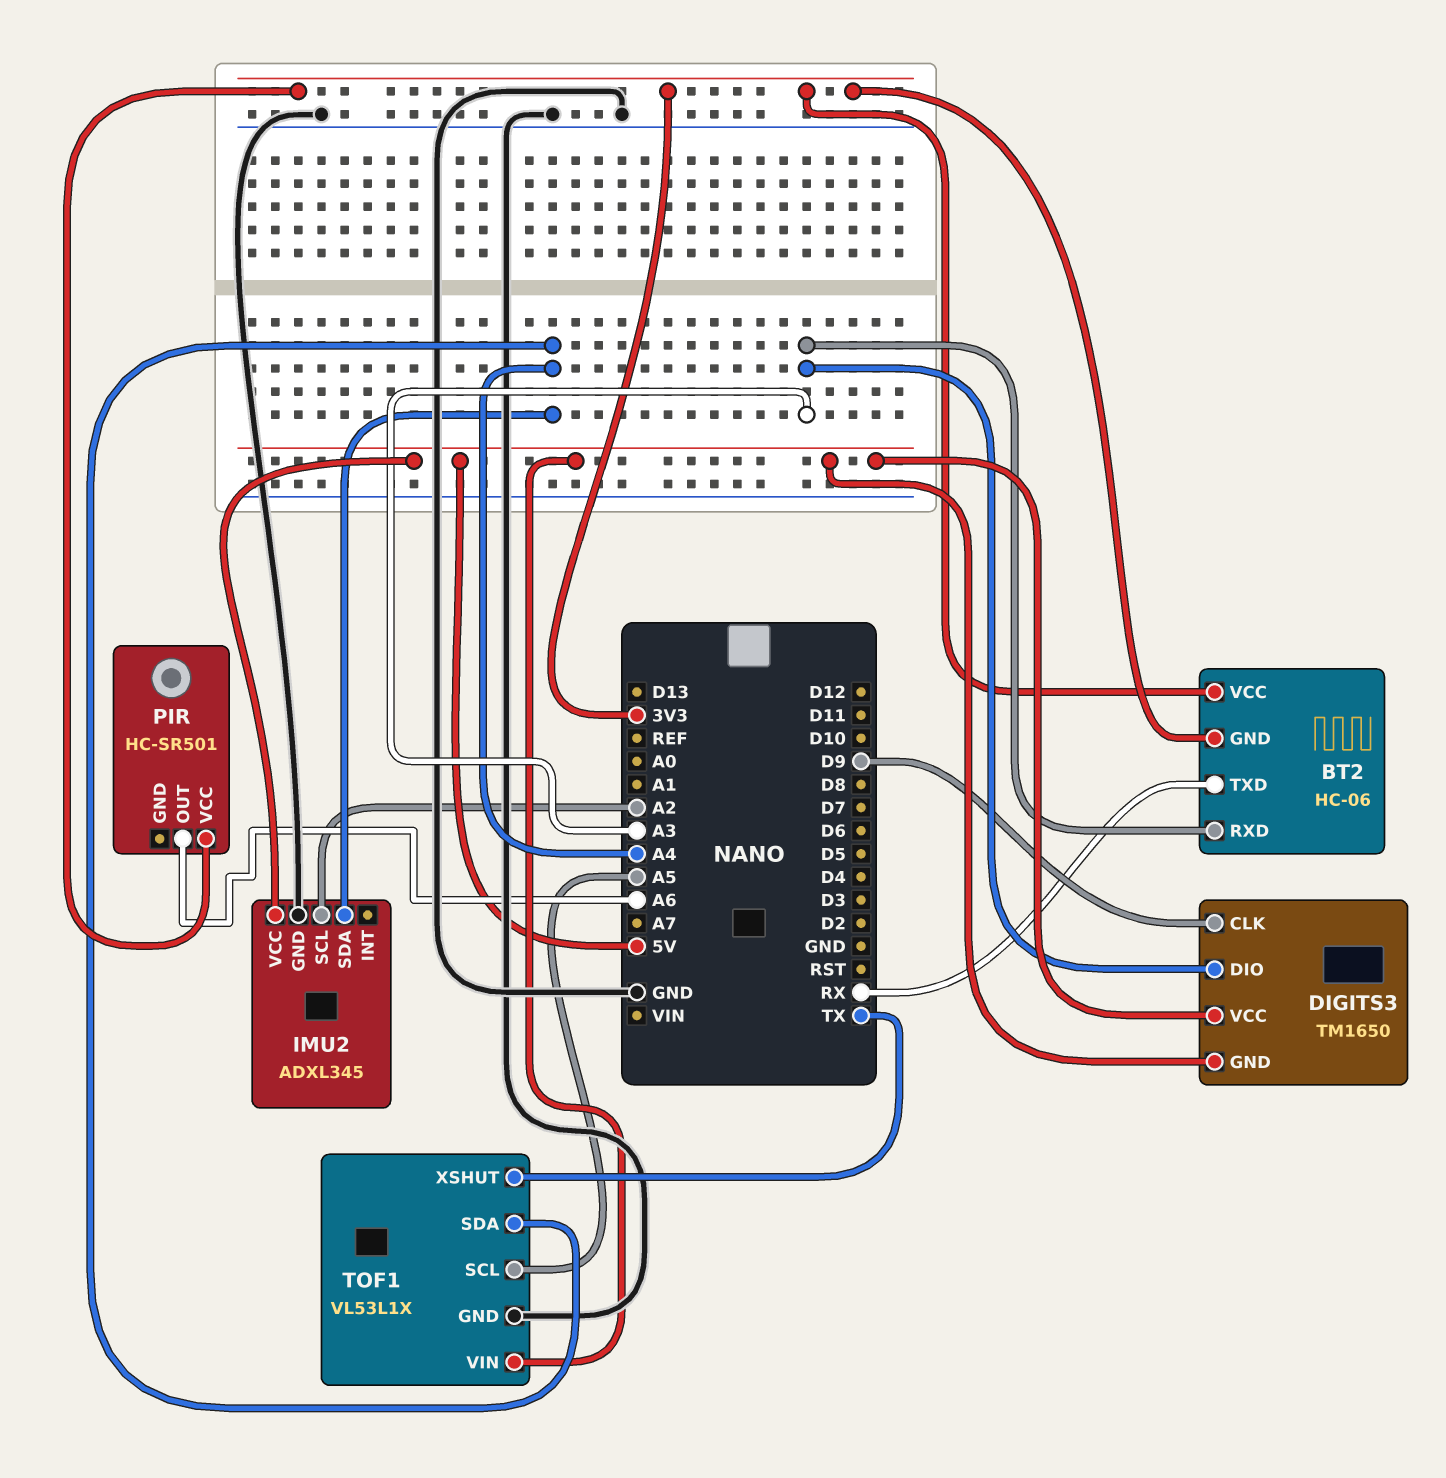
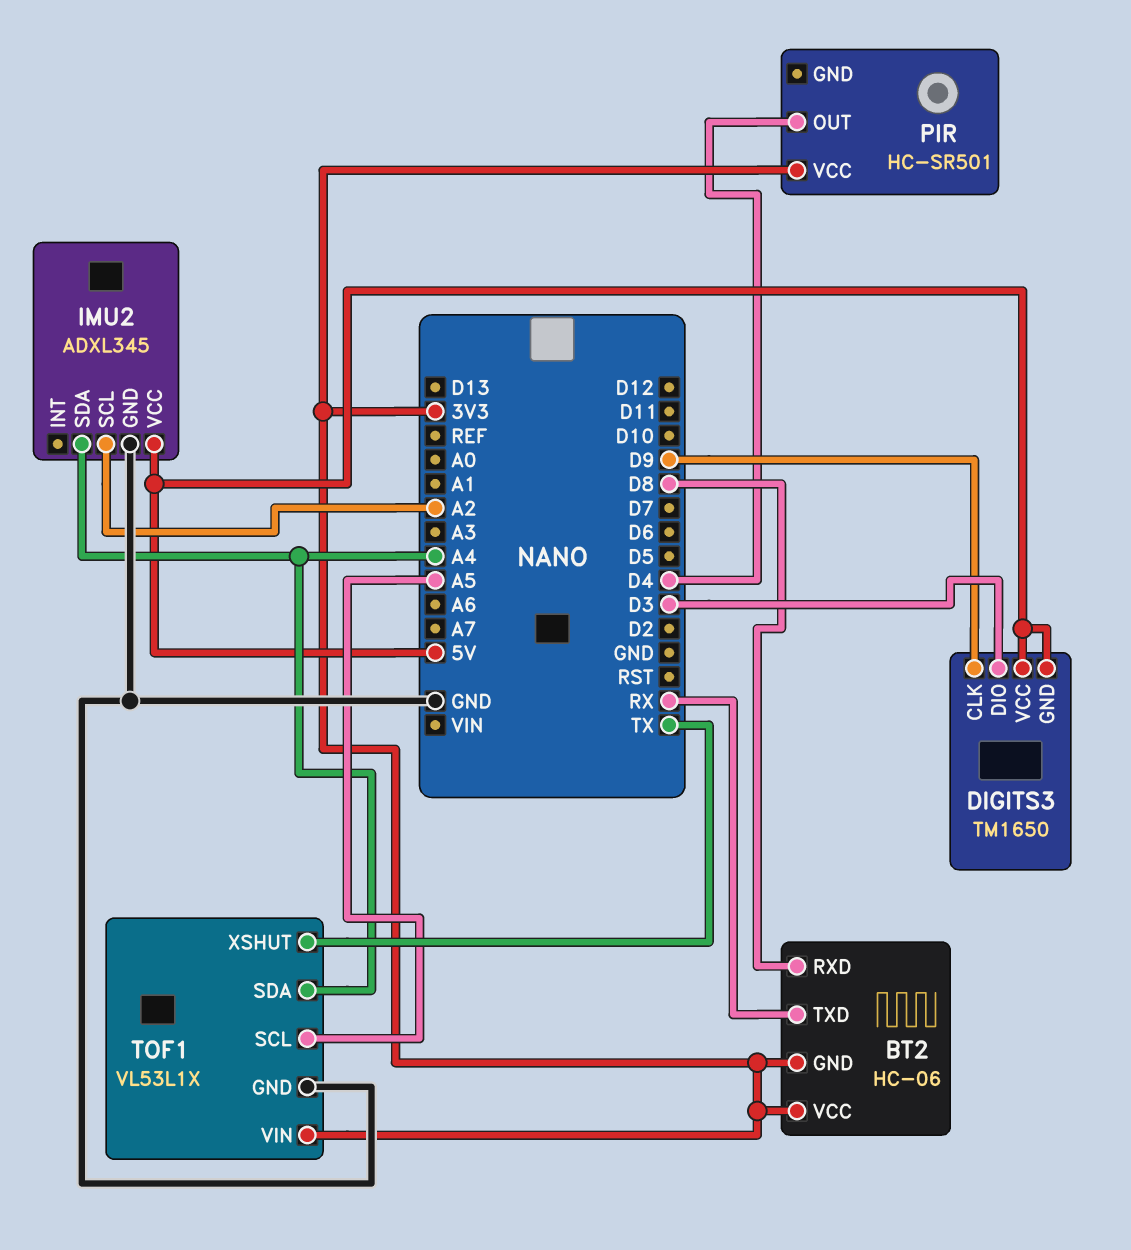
BT2 pin RXD: A3 -> D8
DIGITS3 pin DIO: A3 -> D3
PIR pin OUT: A6 -> D4
TOF1 pin VIN: 5V -> 3V3

